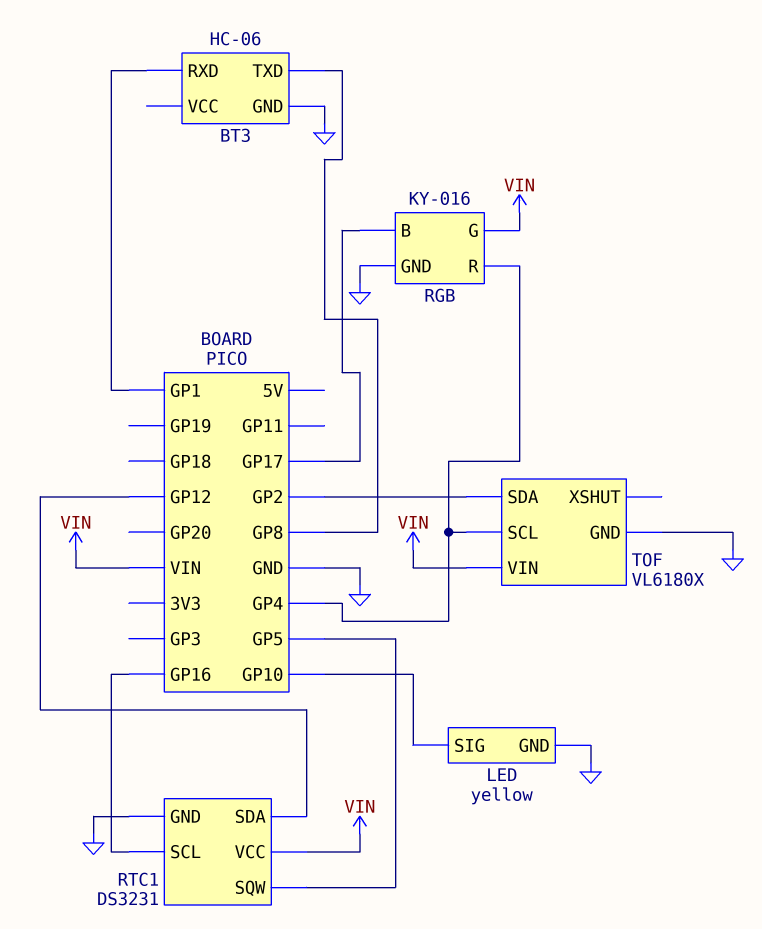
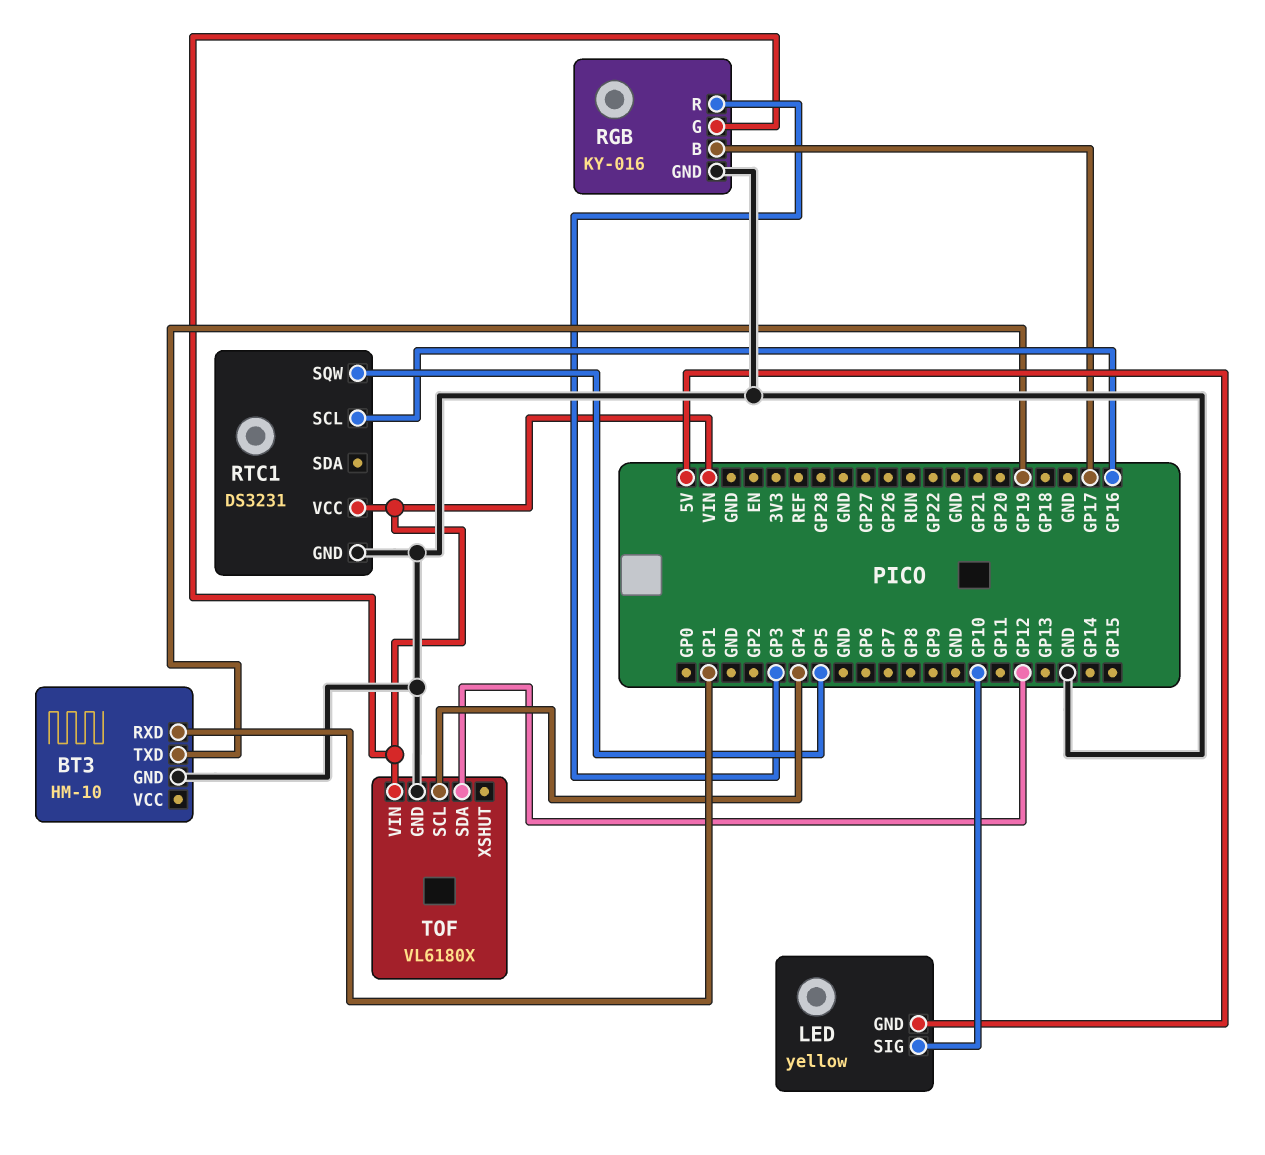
BT3: HC-06 -> HM-10
BT3 pin TXD: GP8 -> GP19
LED pin GND: GND -> 5V
RGB pin R: GP4 -> GP3
RTC1 pin SDA: GP12 -> none
TOF pin SDA: GP2 -> GP12

